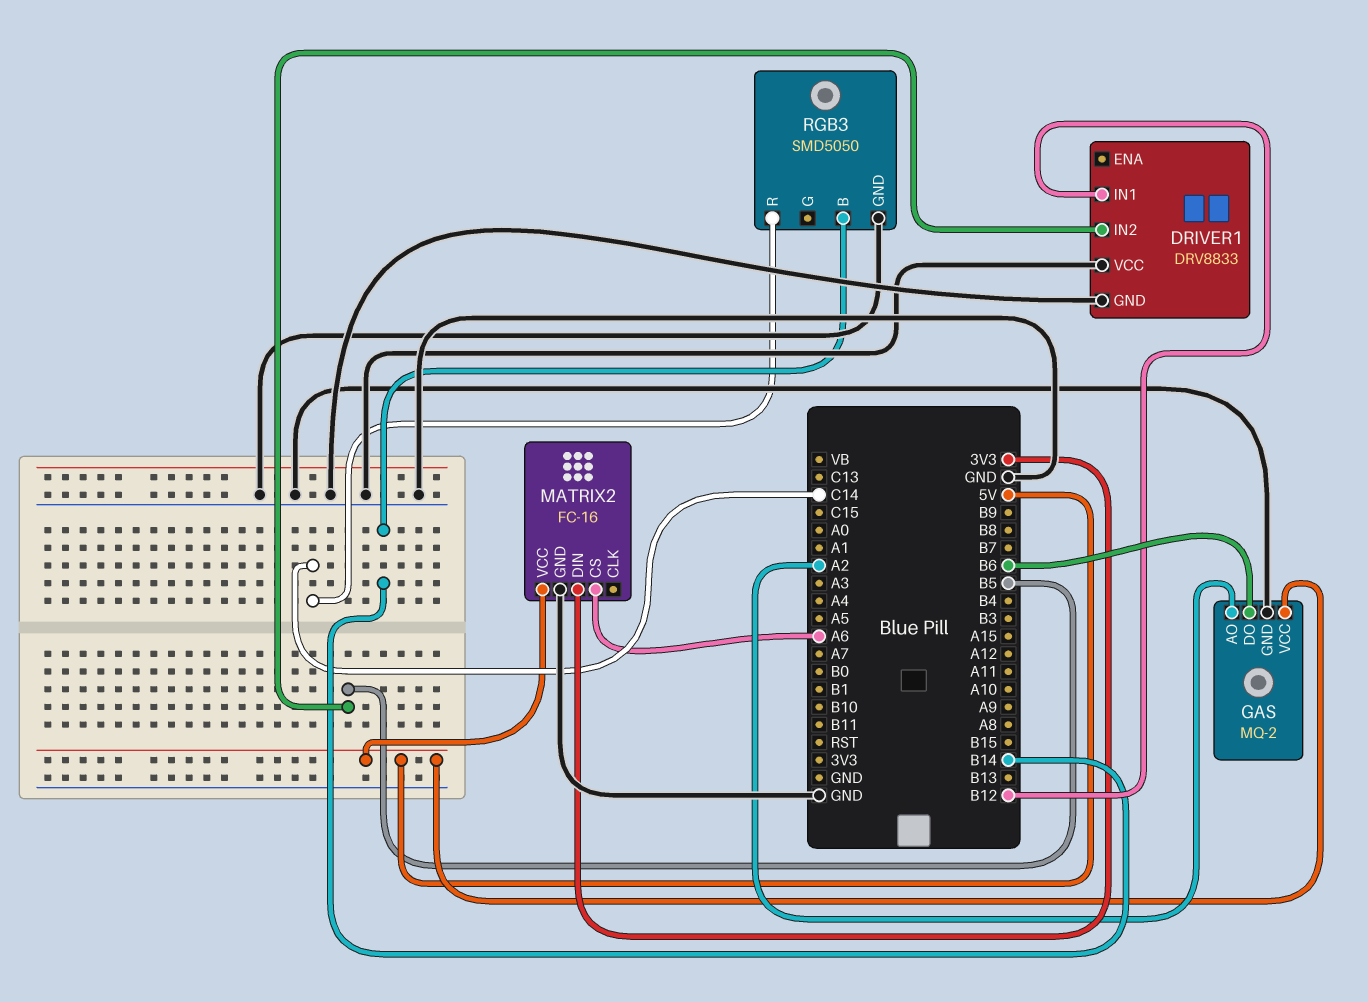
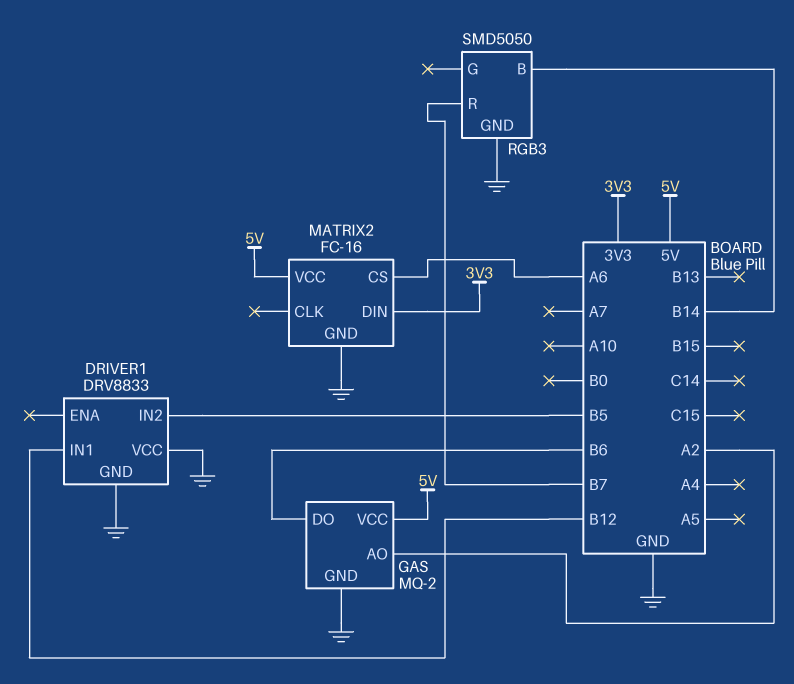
RGB3 pin R: C14 -> B7

